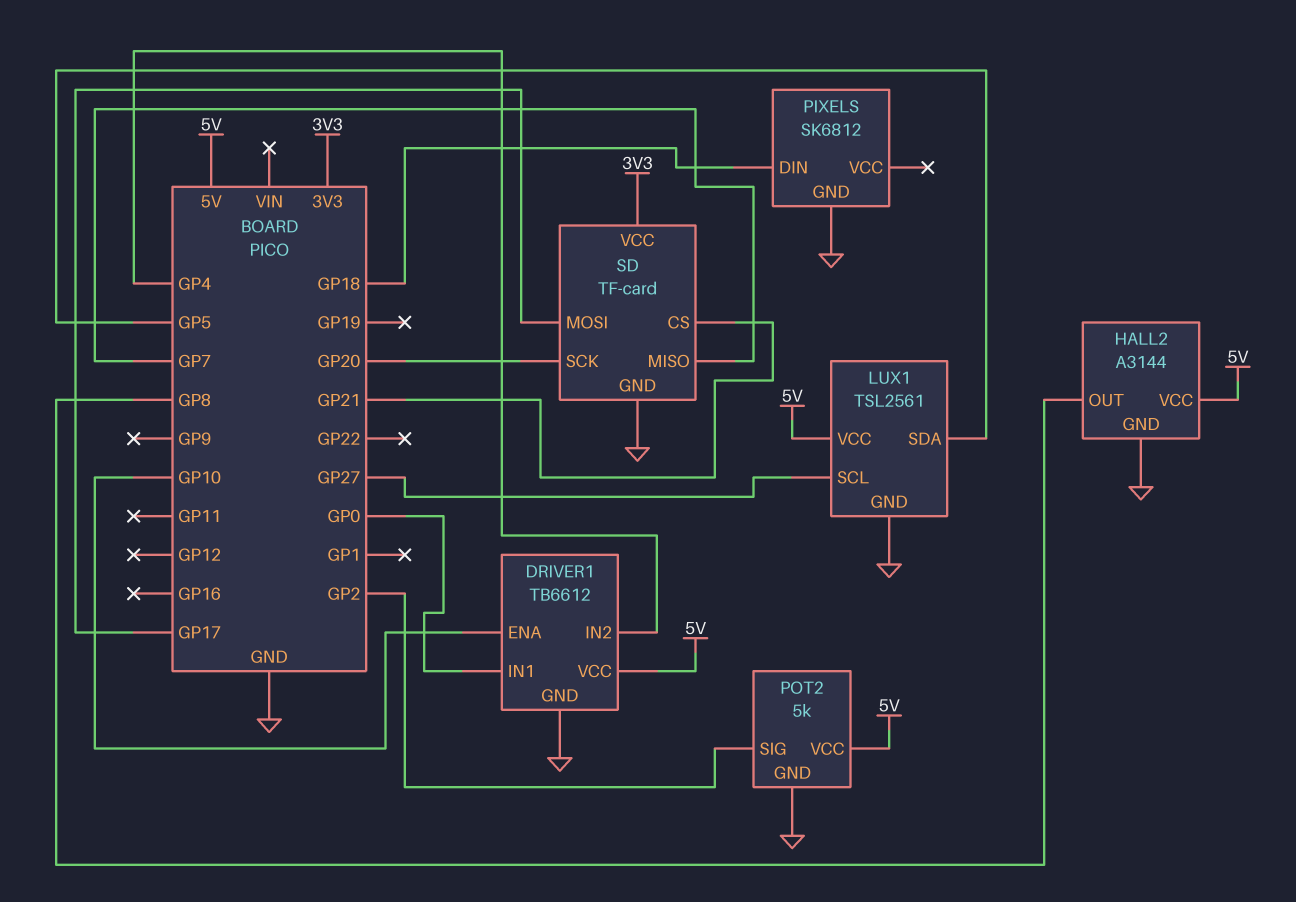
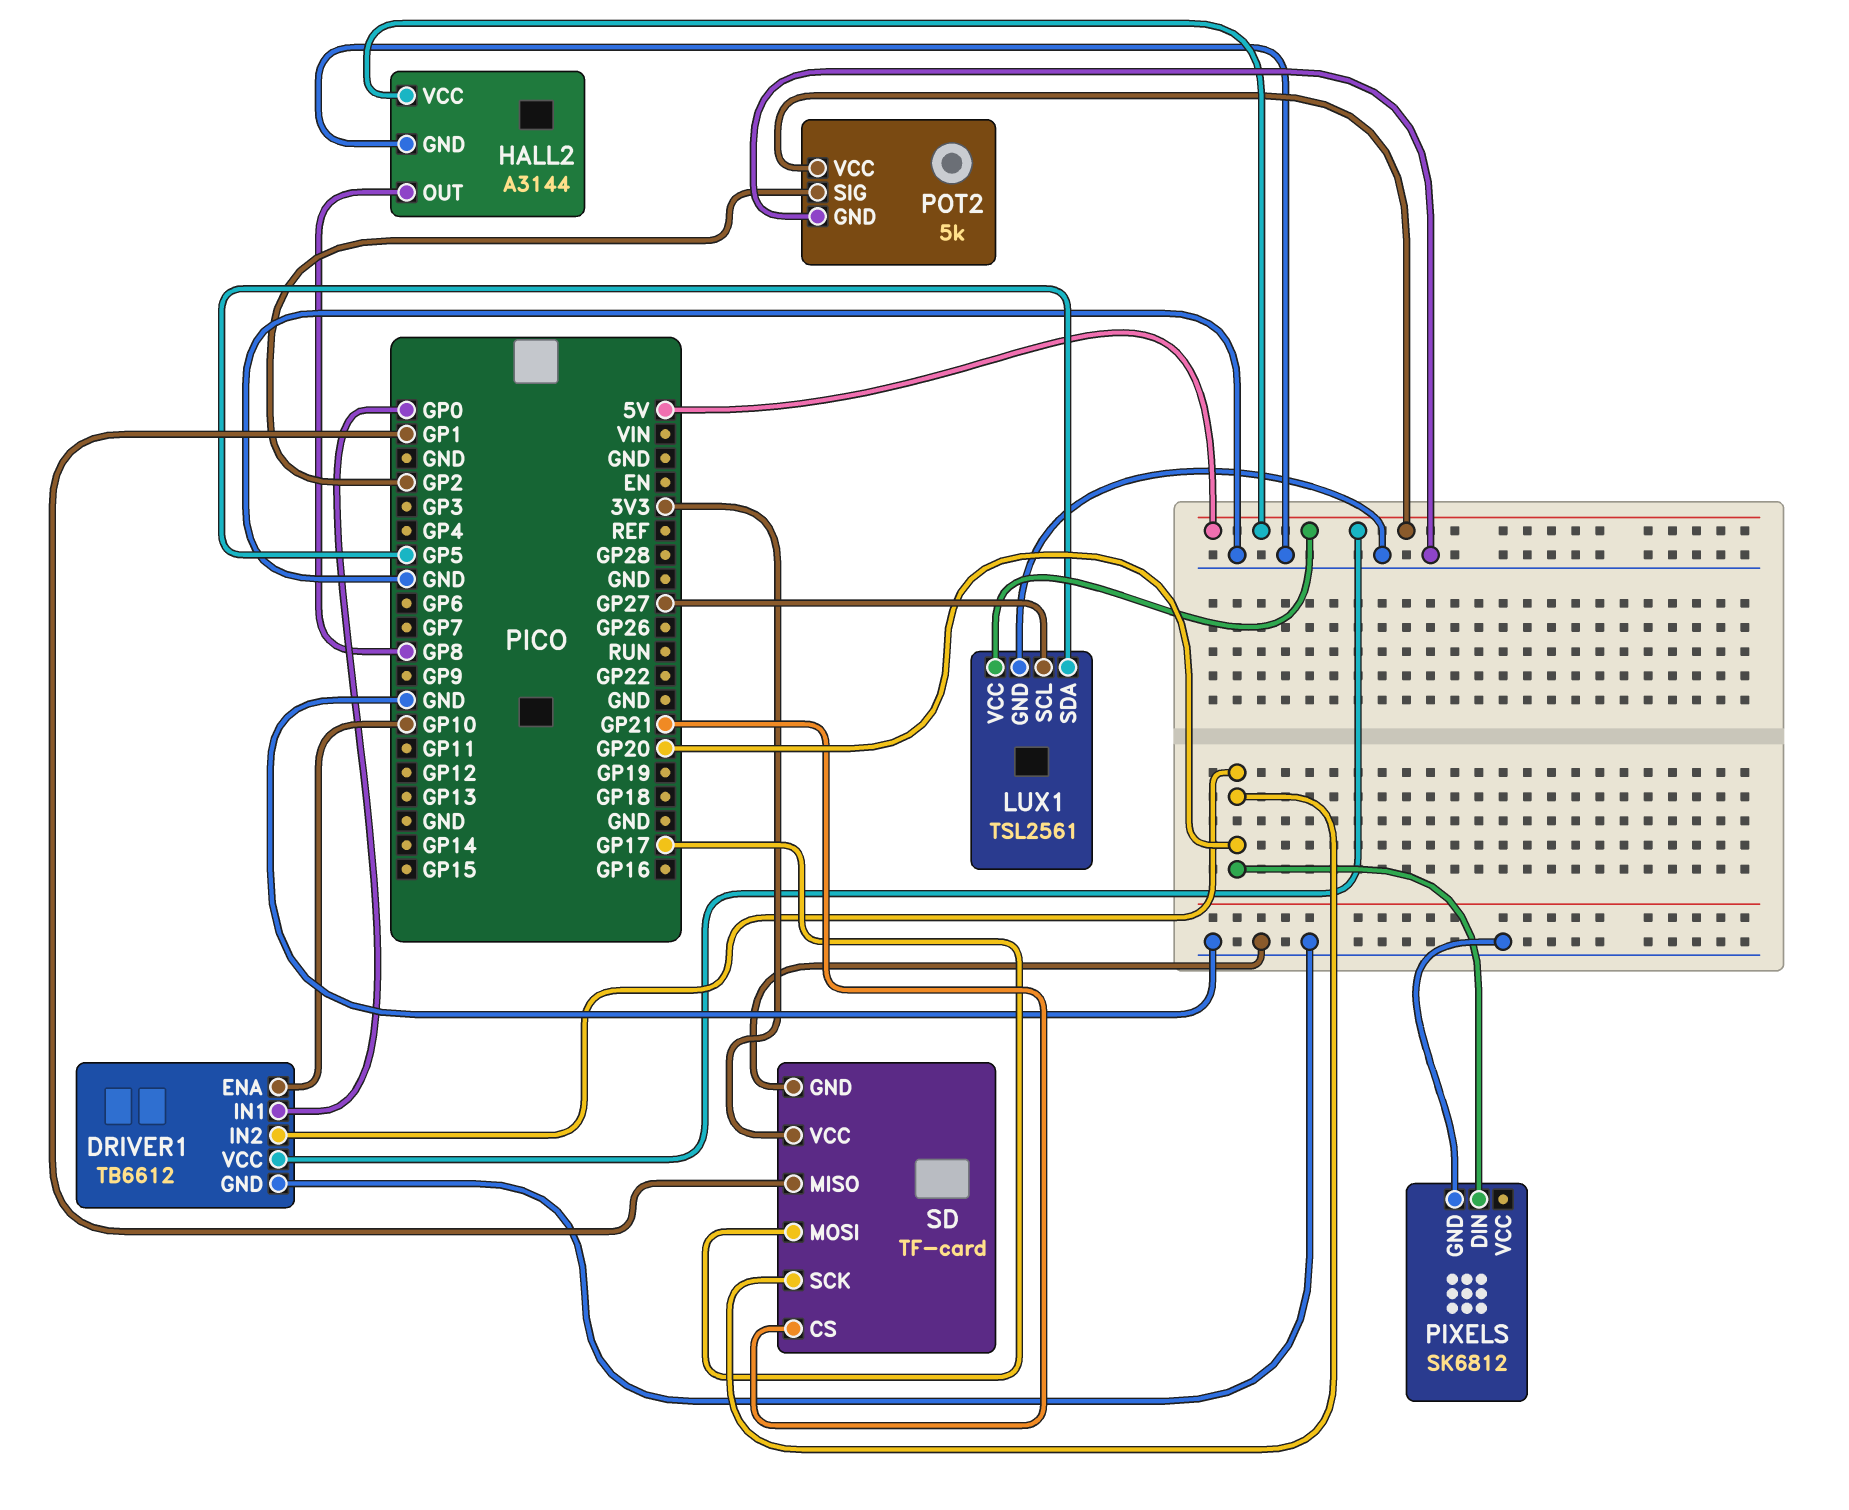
DRIVER1 pin IN2: GP4 -> GP20
PIXELS pin DIN: GP18 -> GP20
SD pin MISO: GP7 -> GP1

